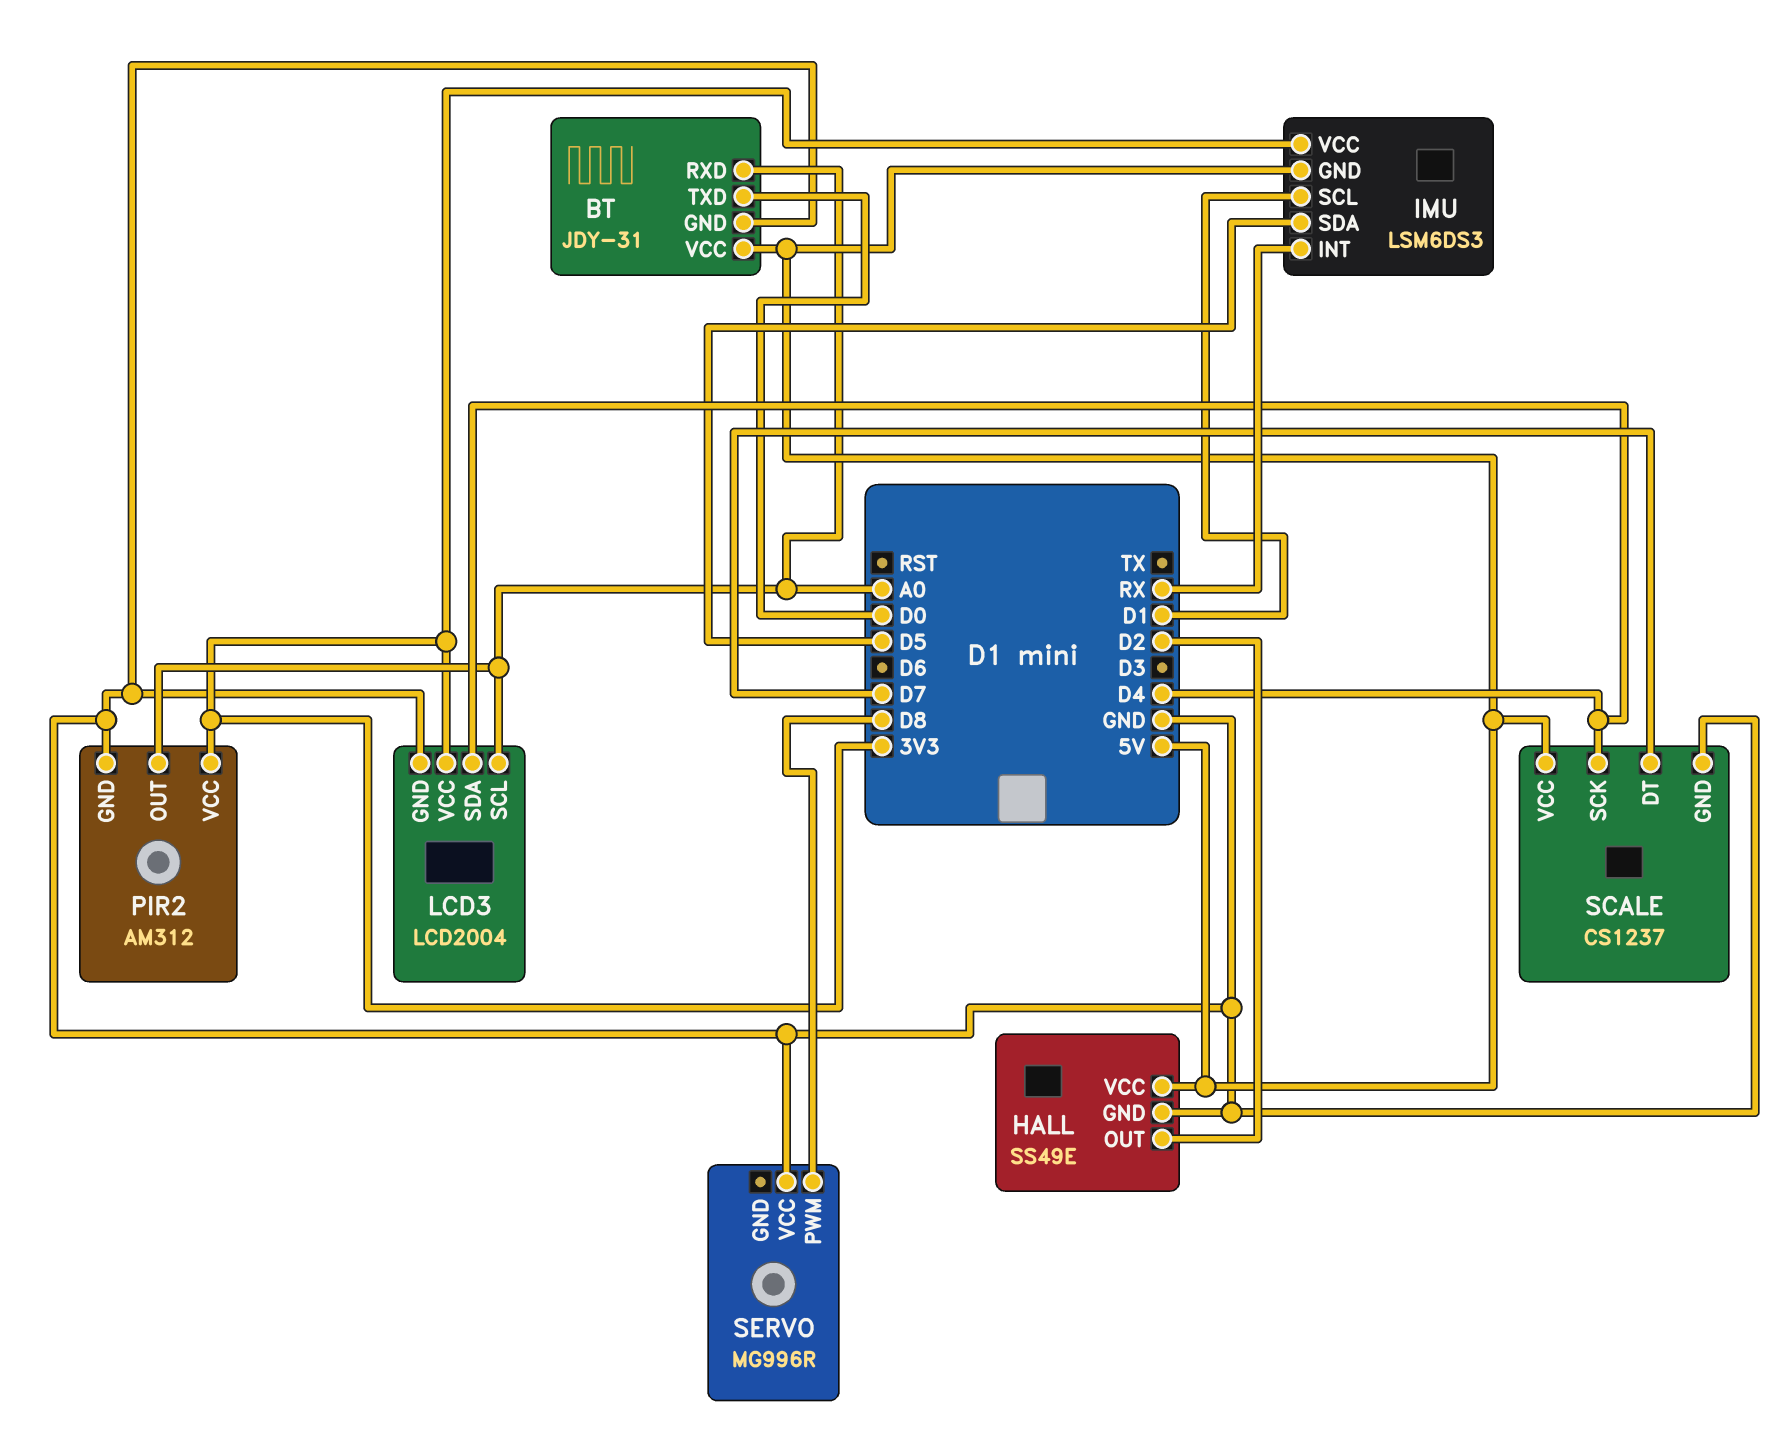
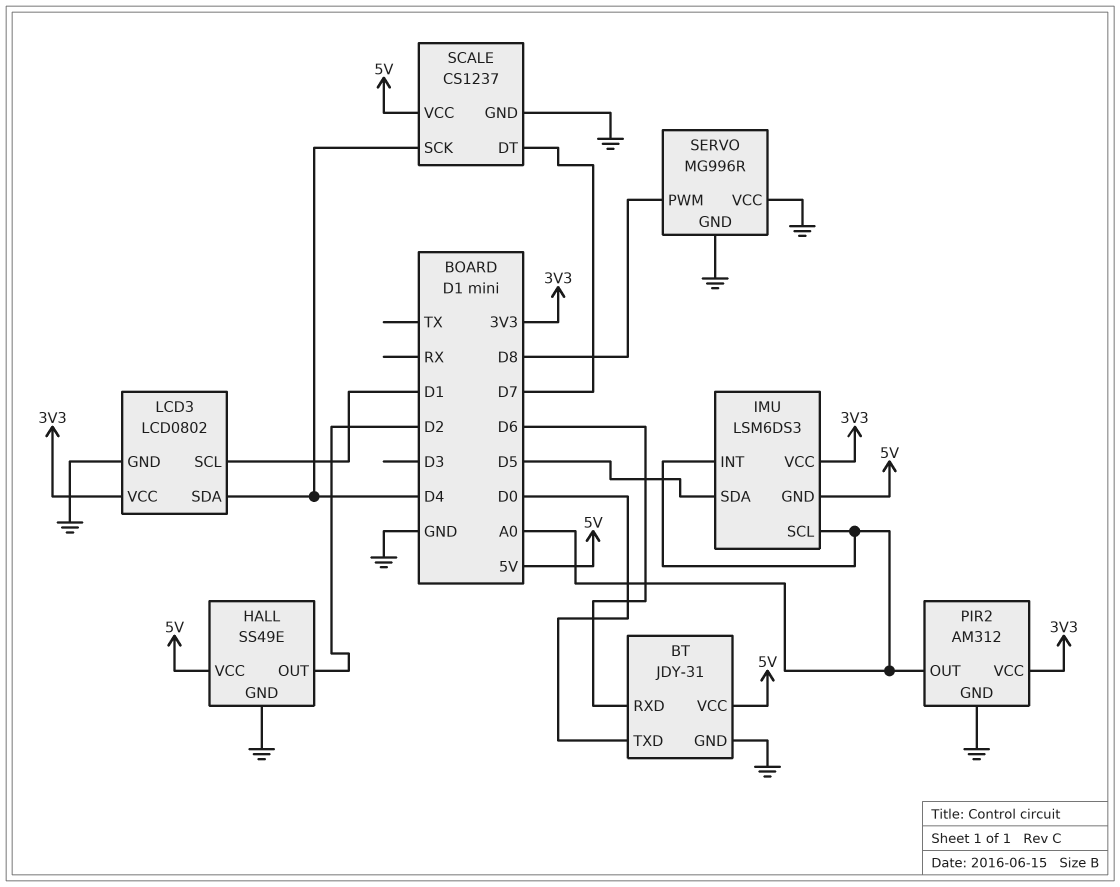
BT pin RXD: A0 -> D6
IMU pin INT: RX -> A0
IMU pin SCL: D1 -> A0
LCD3: LCD2004 -> LCD0802
LCD3 pin SCL: A0 -> D1
SERVO pin GND: none -> GND

